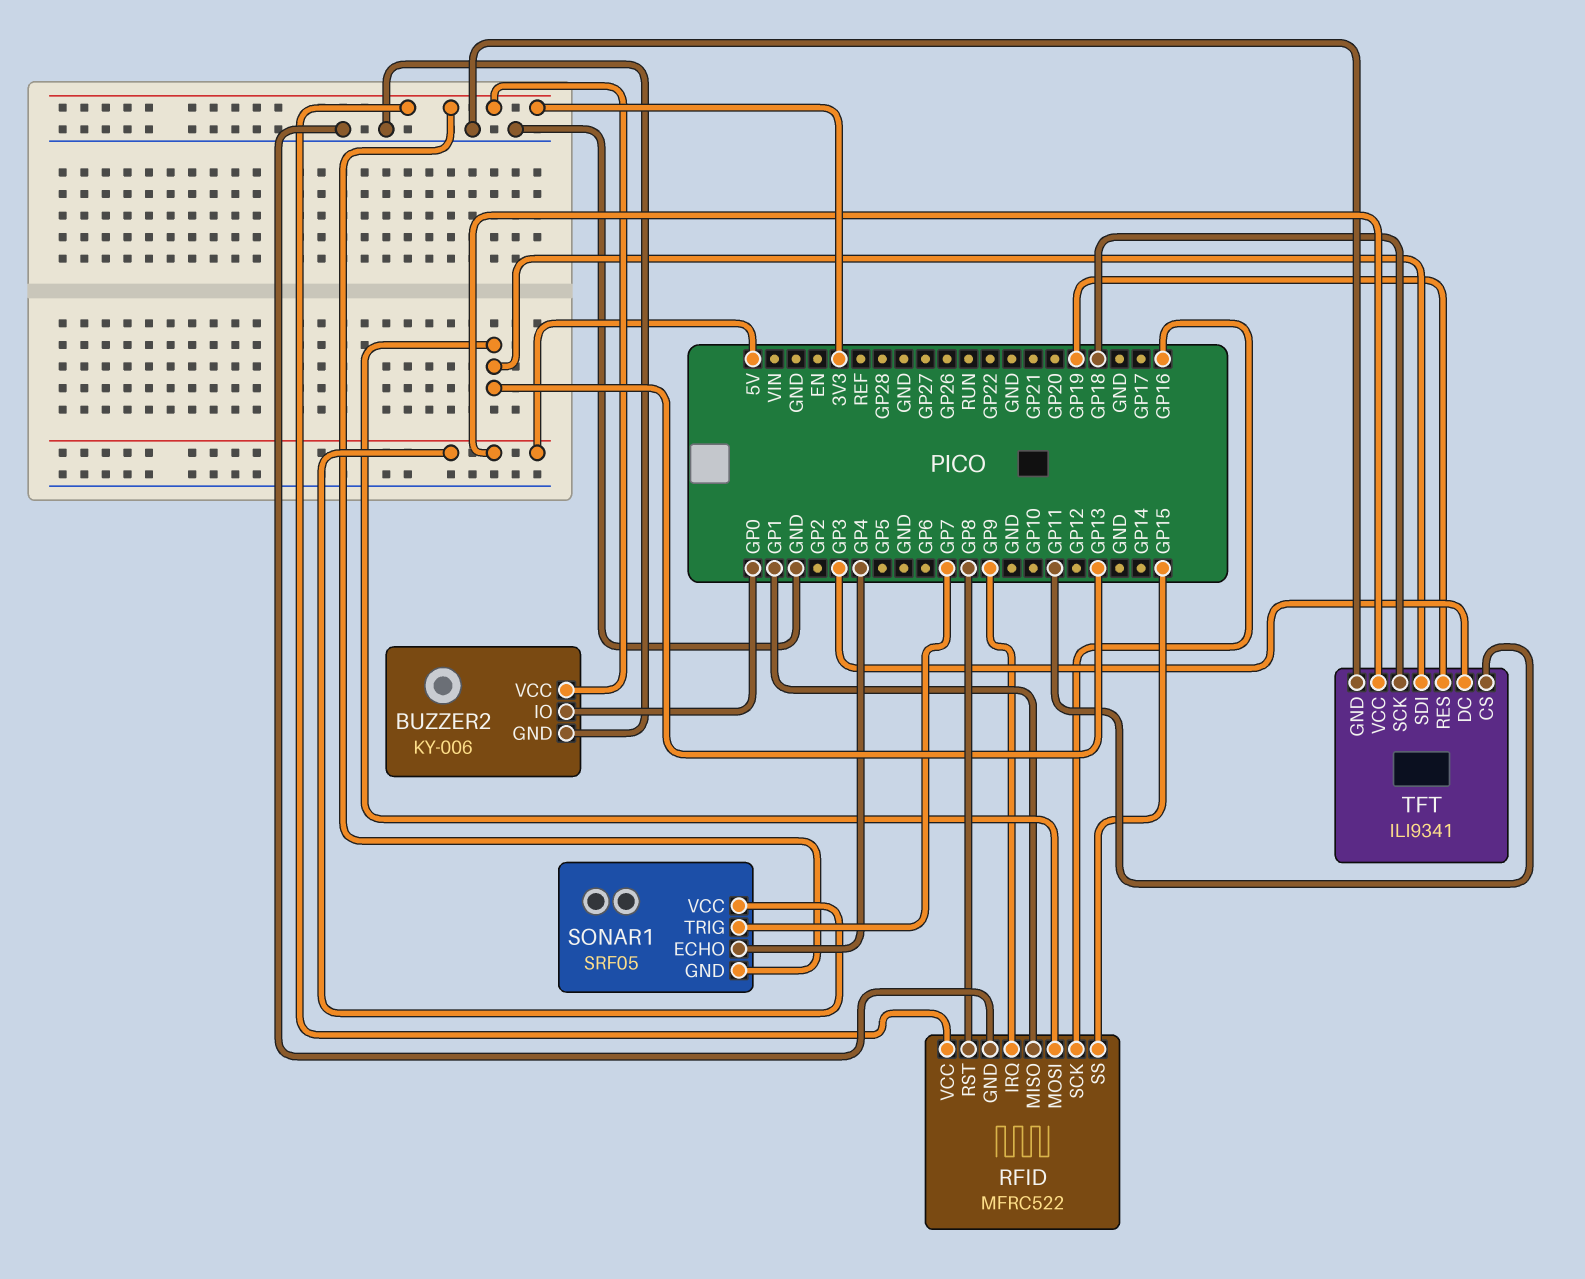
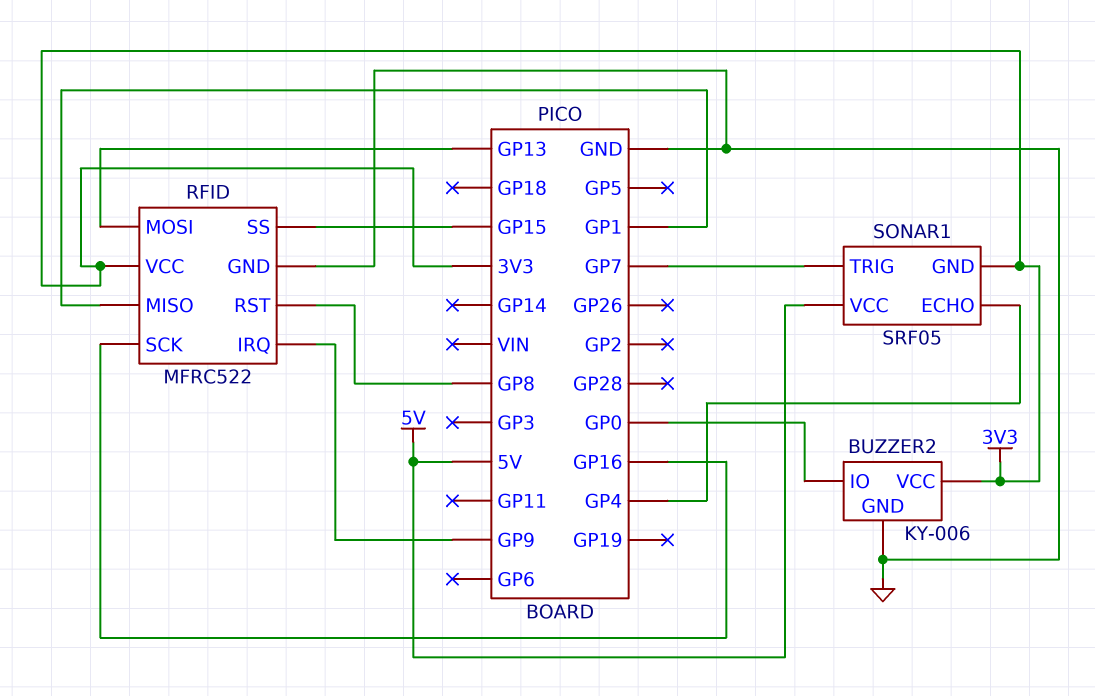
TFT: ILI9341 -> none
TFT pin CS: GP11 -> none
TFT pin DC: GP3 -> none
TFT pin GND: GND -> none
TFT pin RES: GP19 -> none
TFT pin SCK: GP18 -> none
TFT pin SDI: GP13 -> none
TFT pin VCC: 5V -> none

